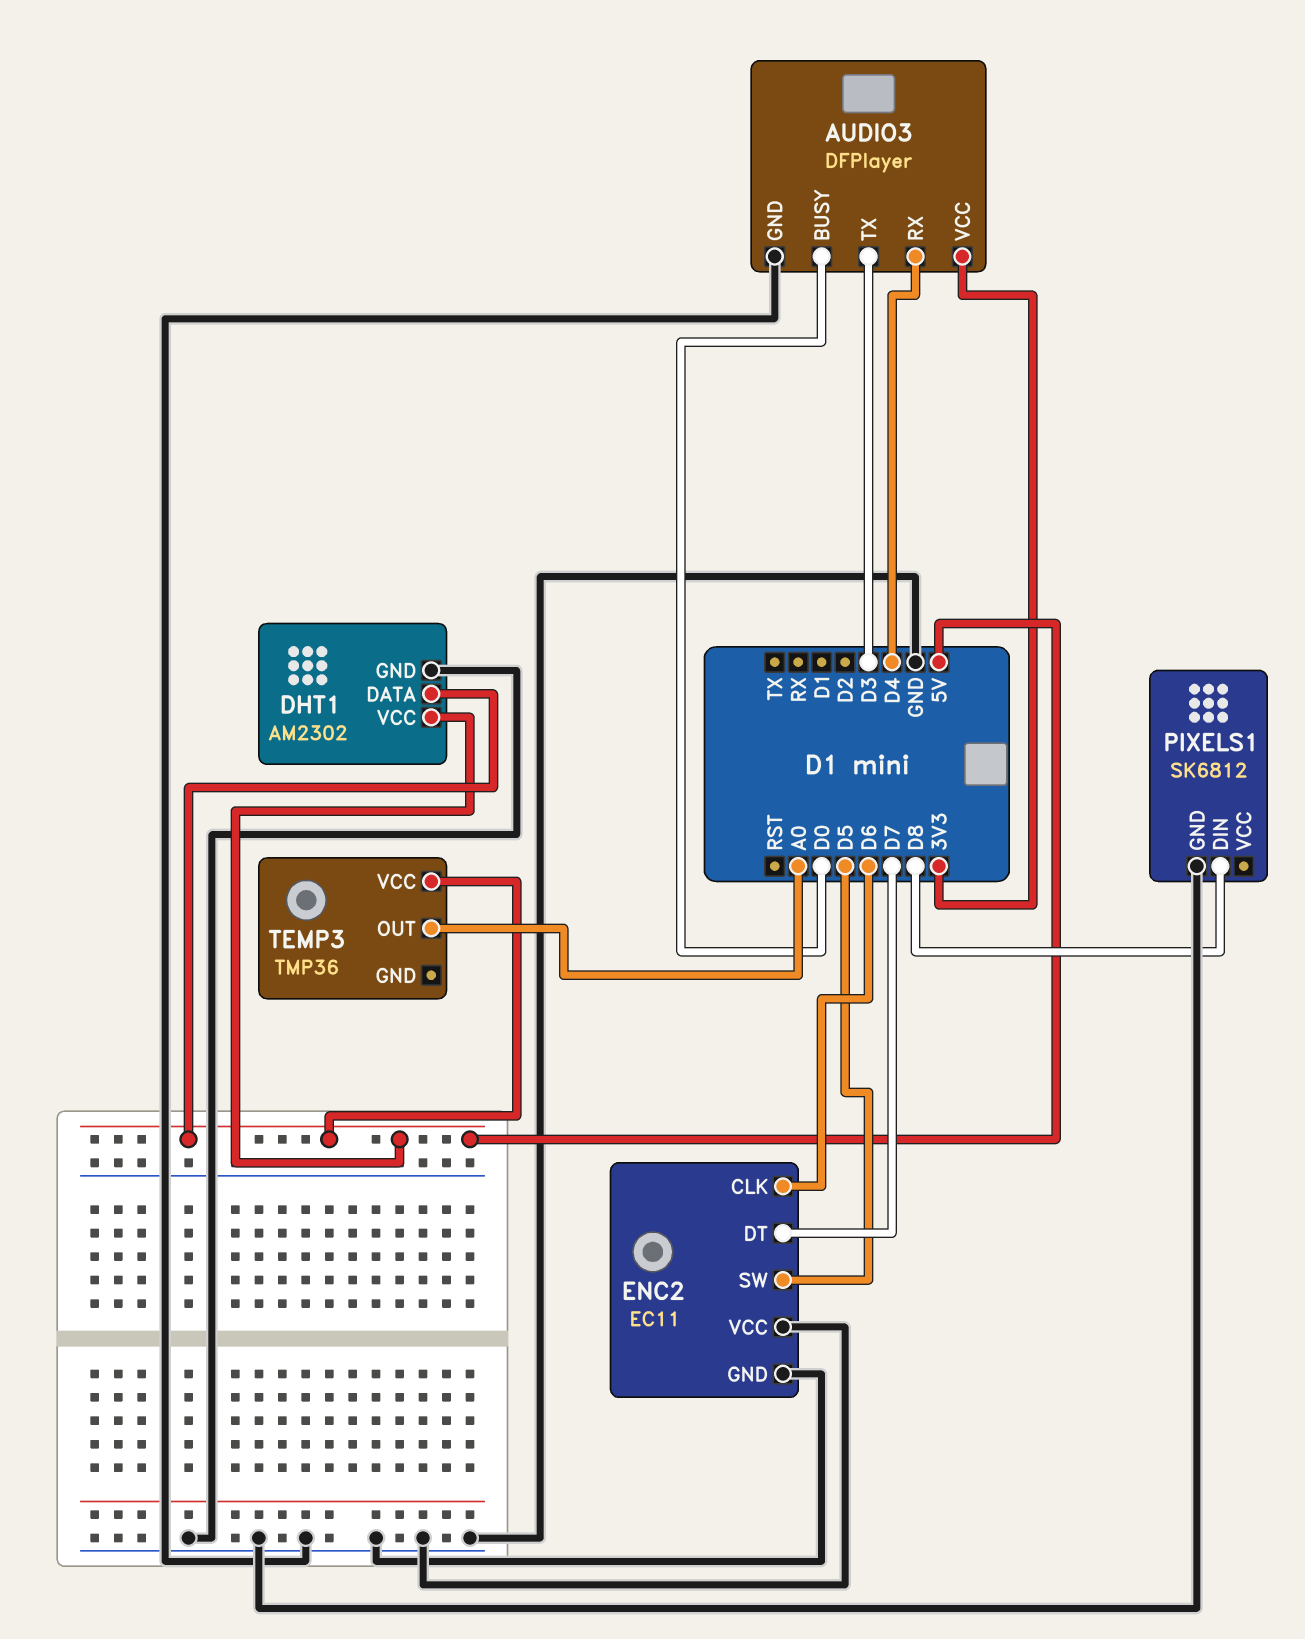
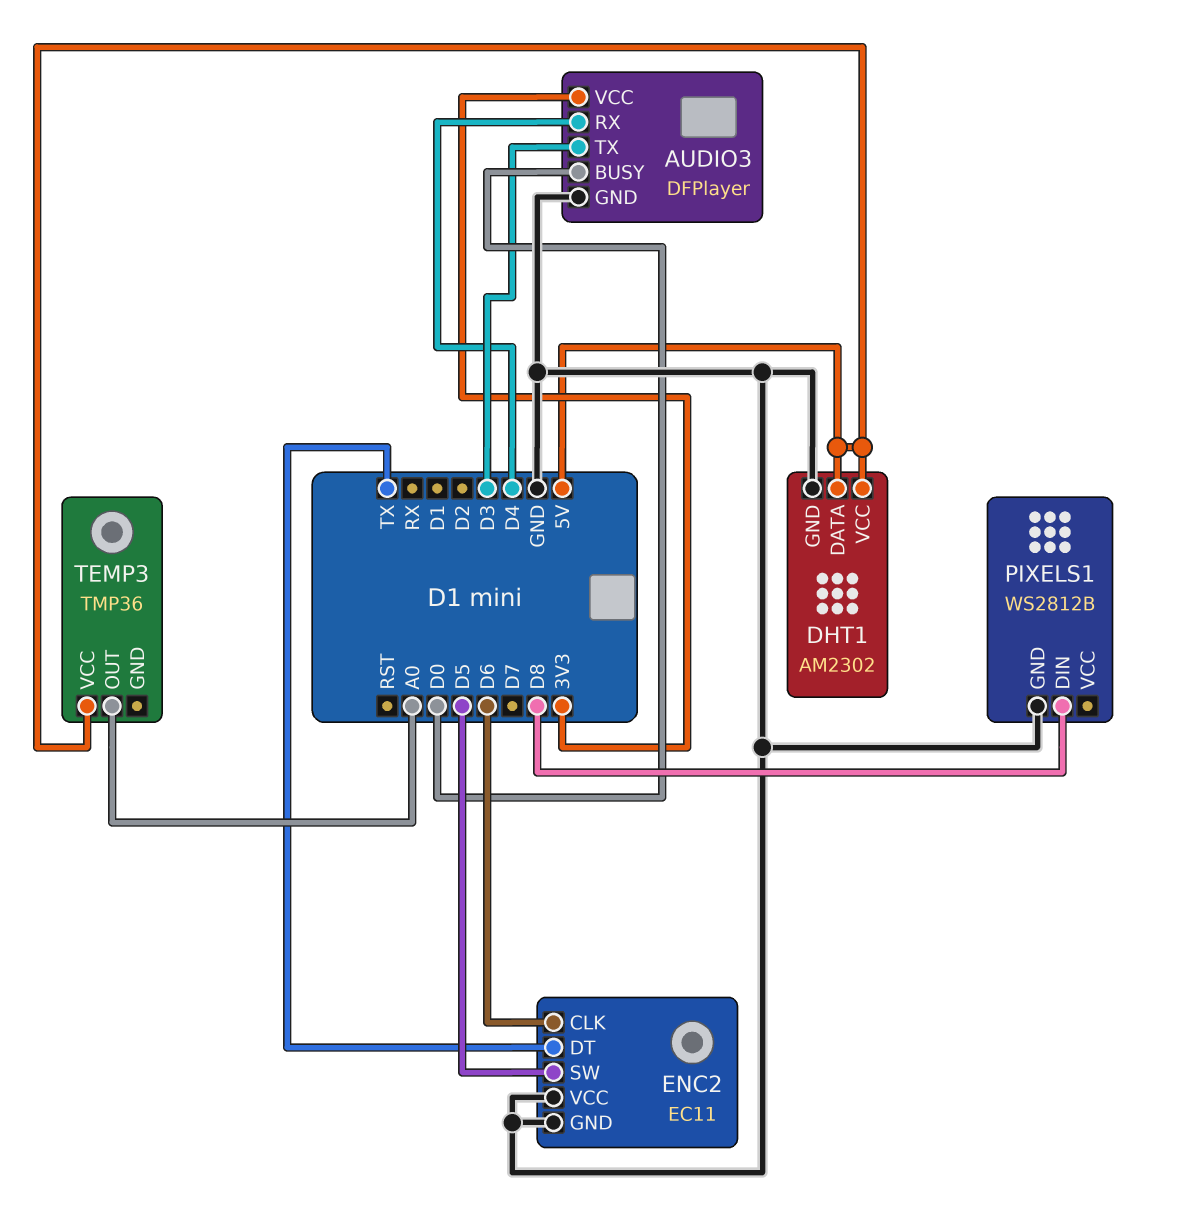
ENC2 pin DT: D7 -> TX
PIXELS1: SK6812 -> WS2812B

